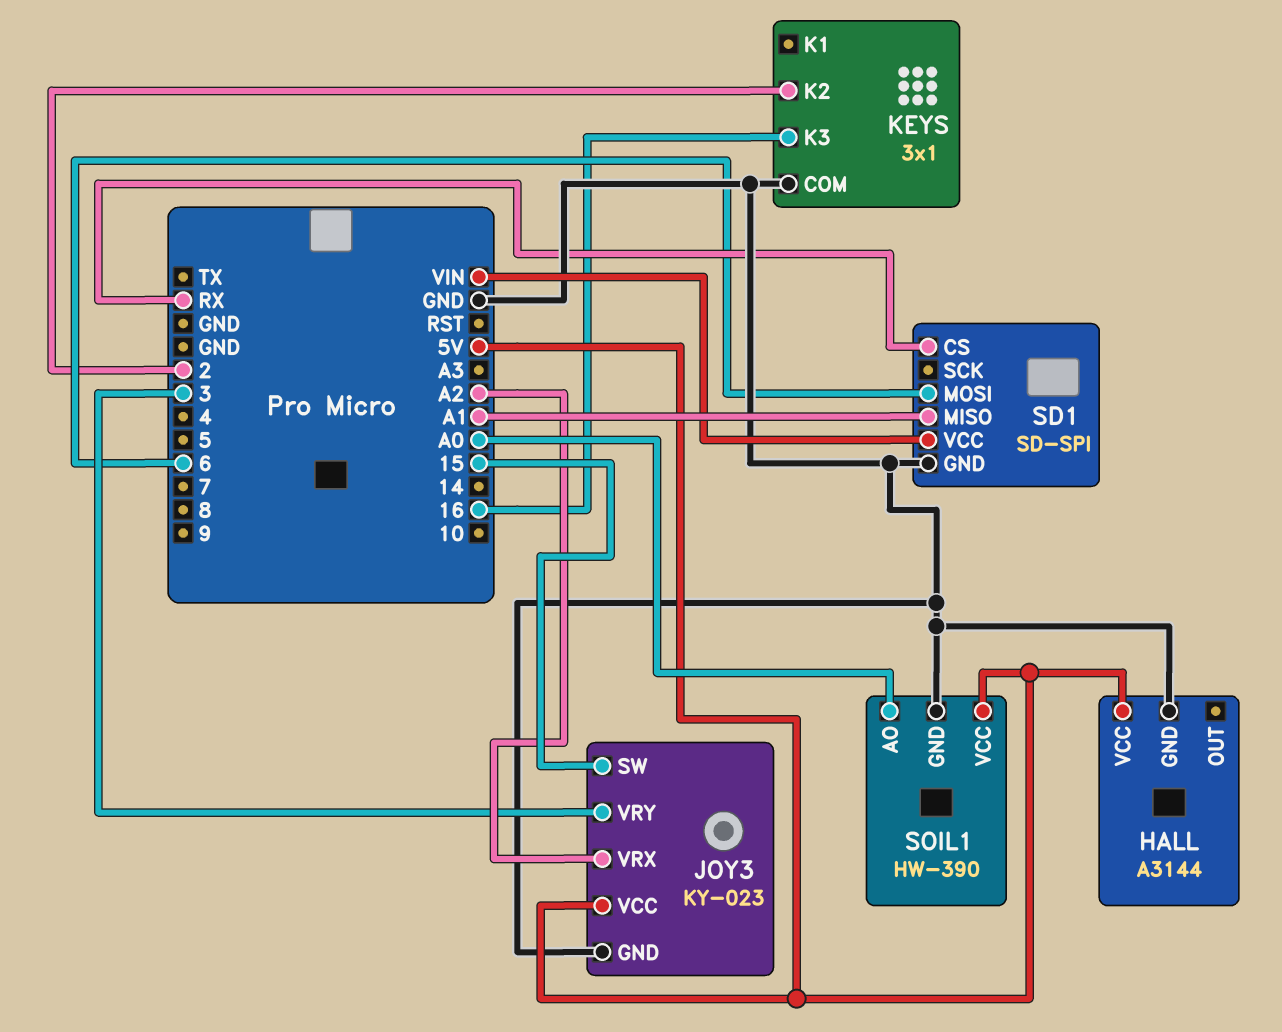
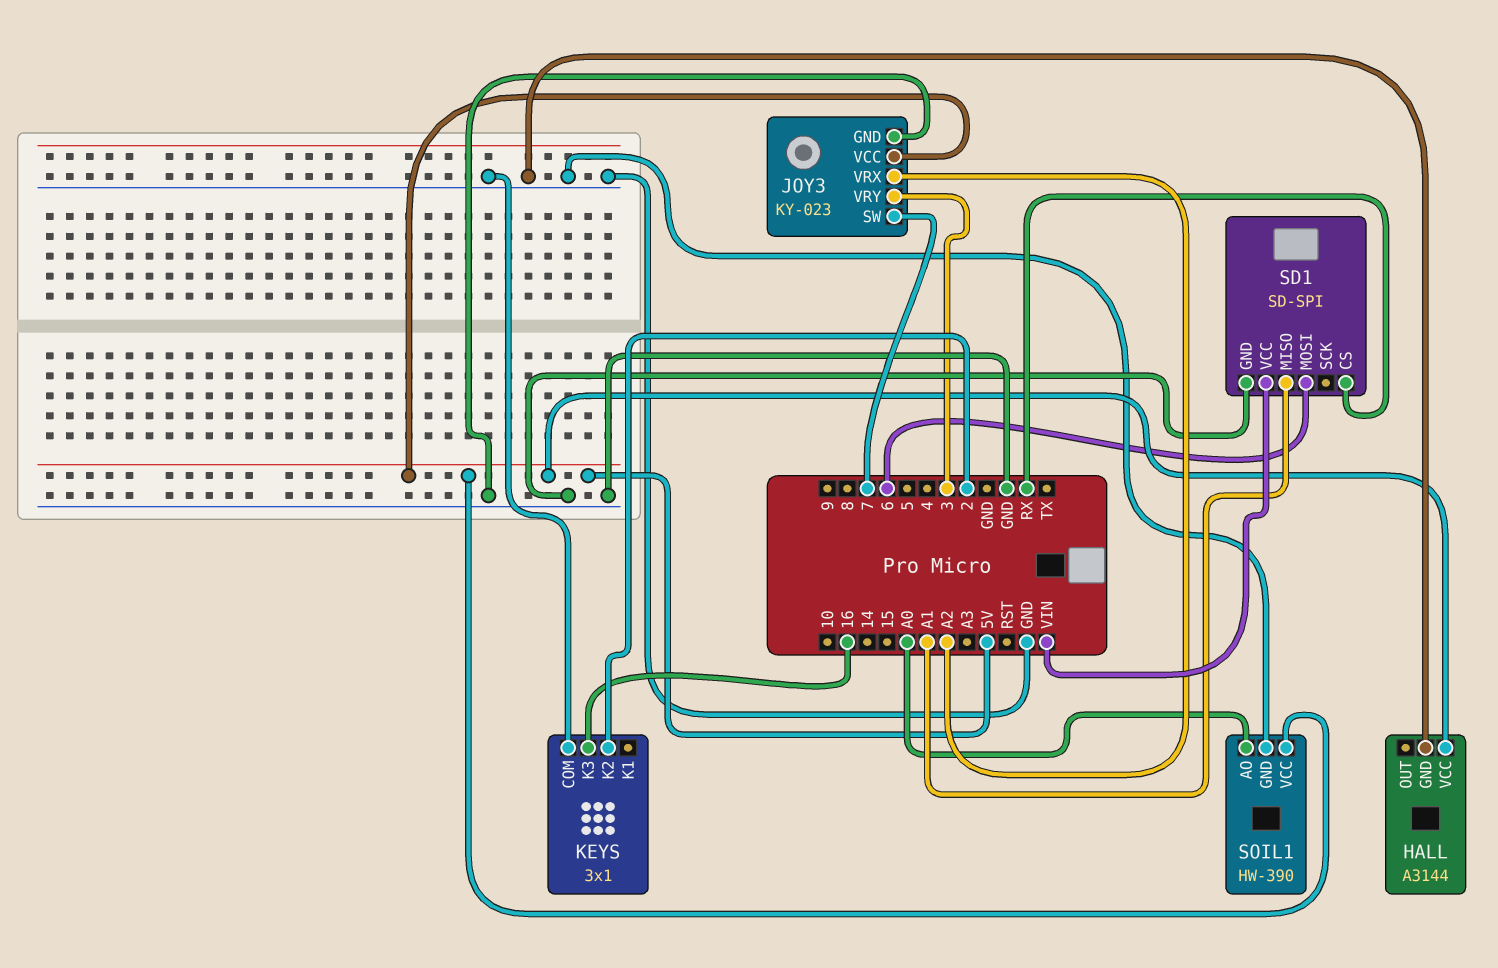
JOY3 pin SW: 15 -> 7

